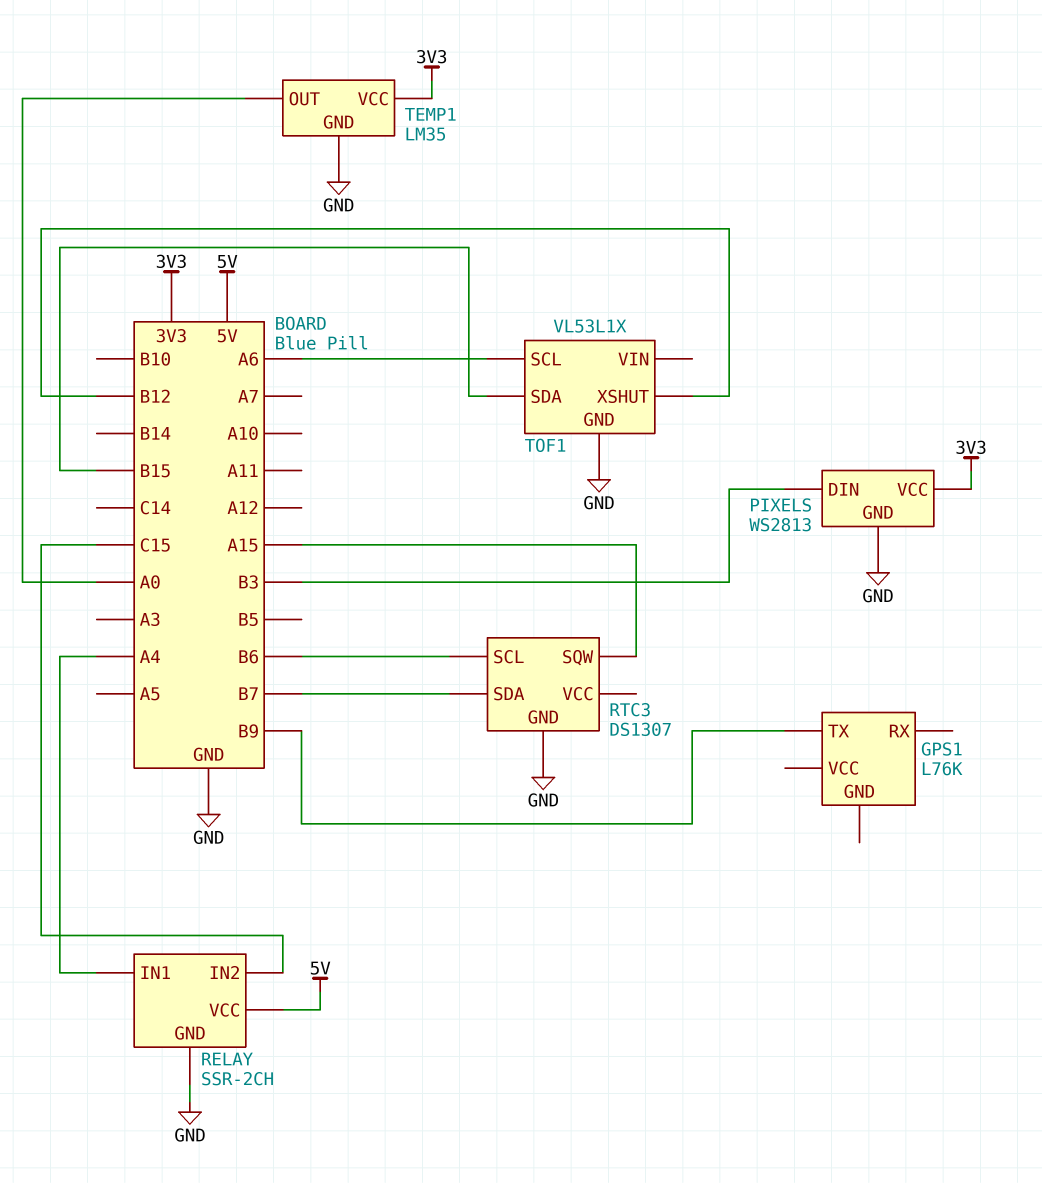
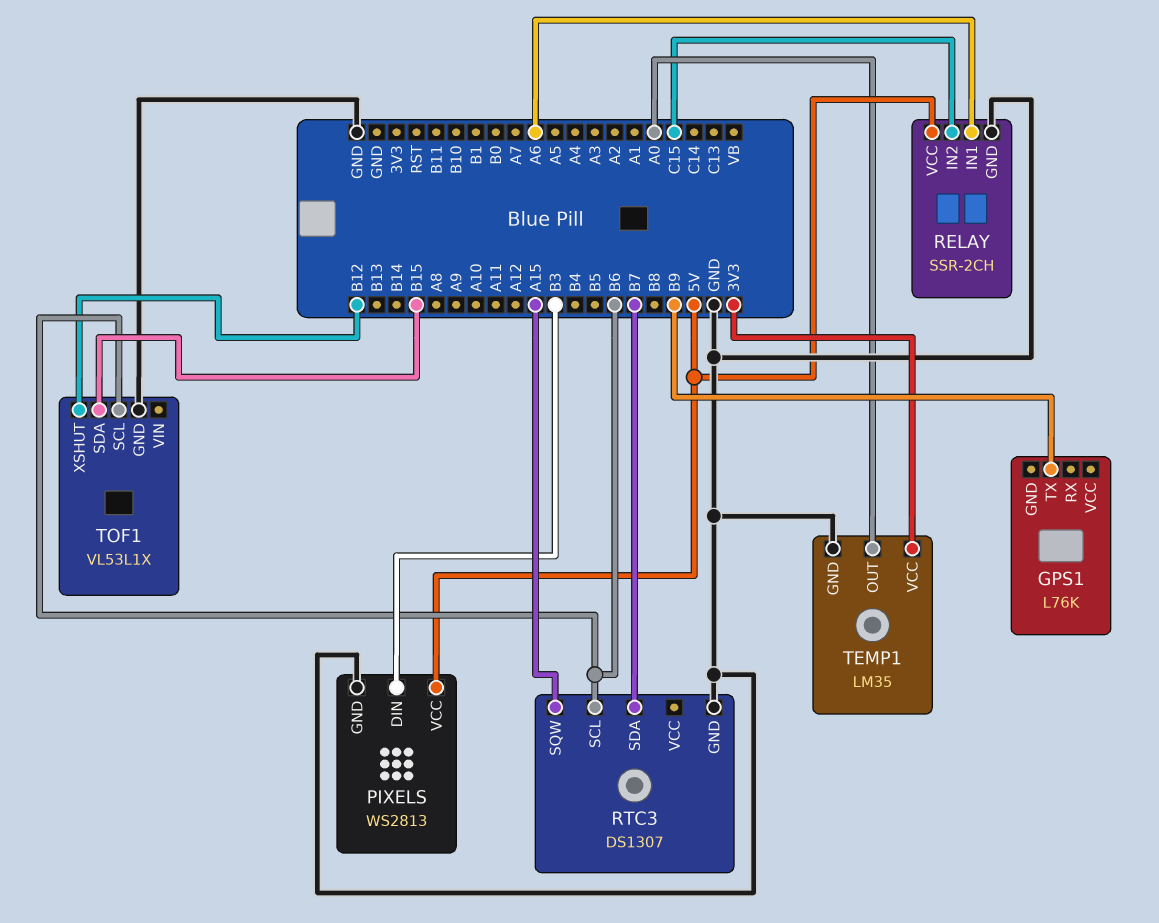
PIXELS pin VCC: 3V3 -> 5V
RELAY pin IN1: A4 -> A6
TOF1 pin SCL: A6 -> B6

